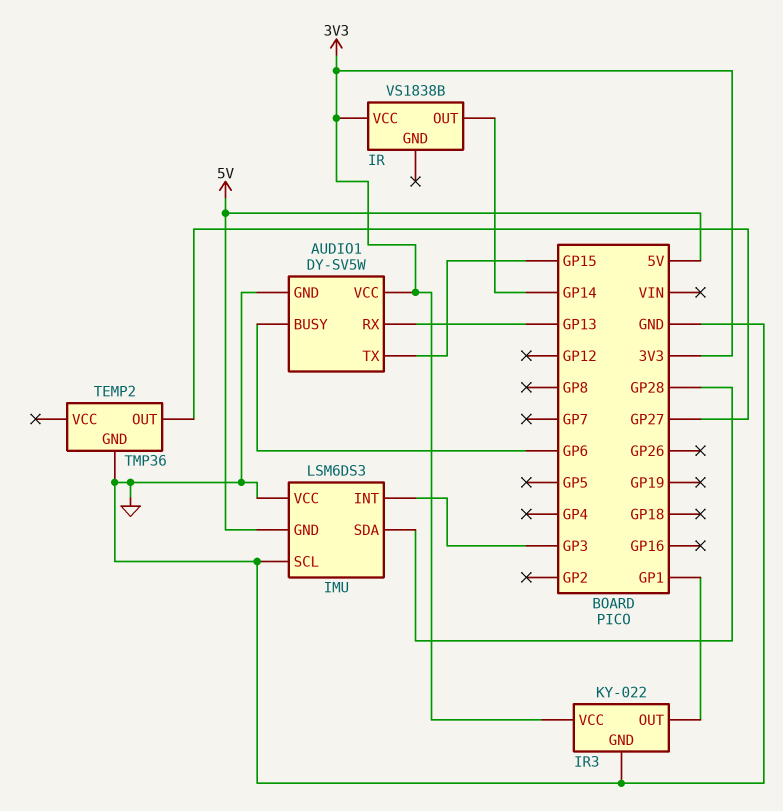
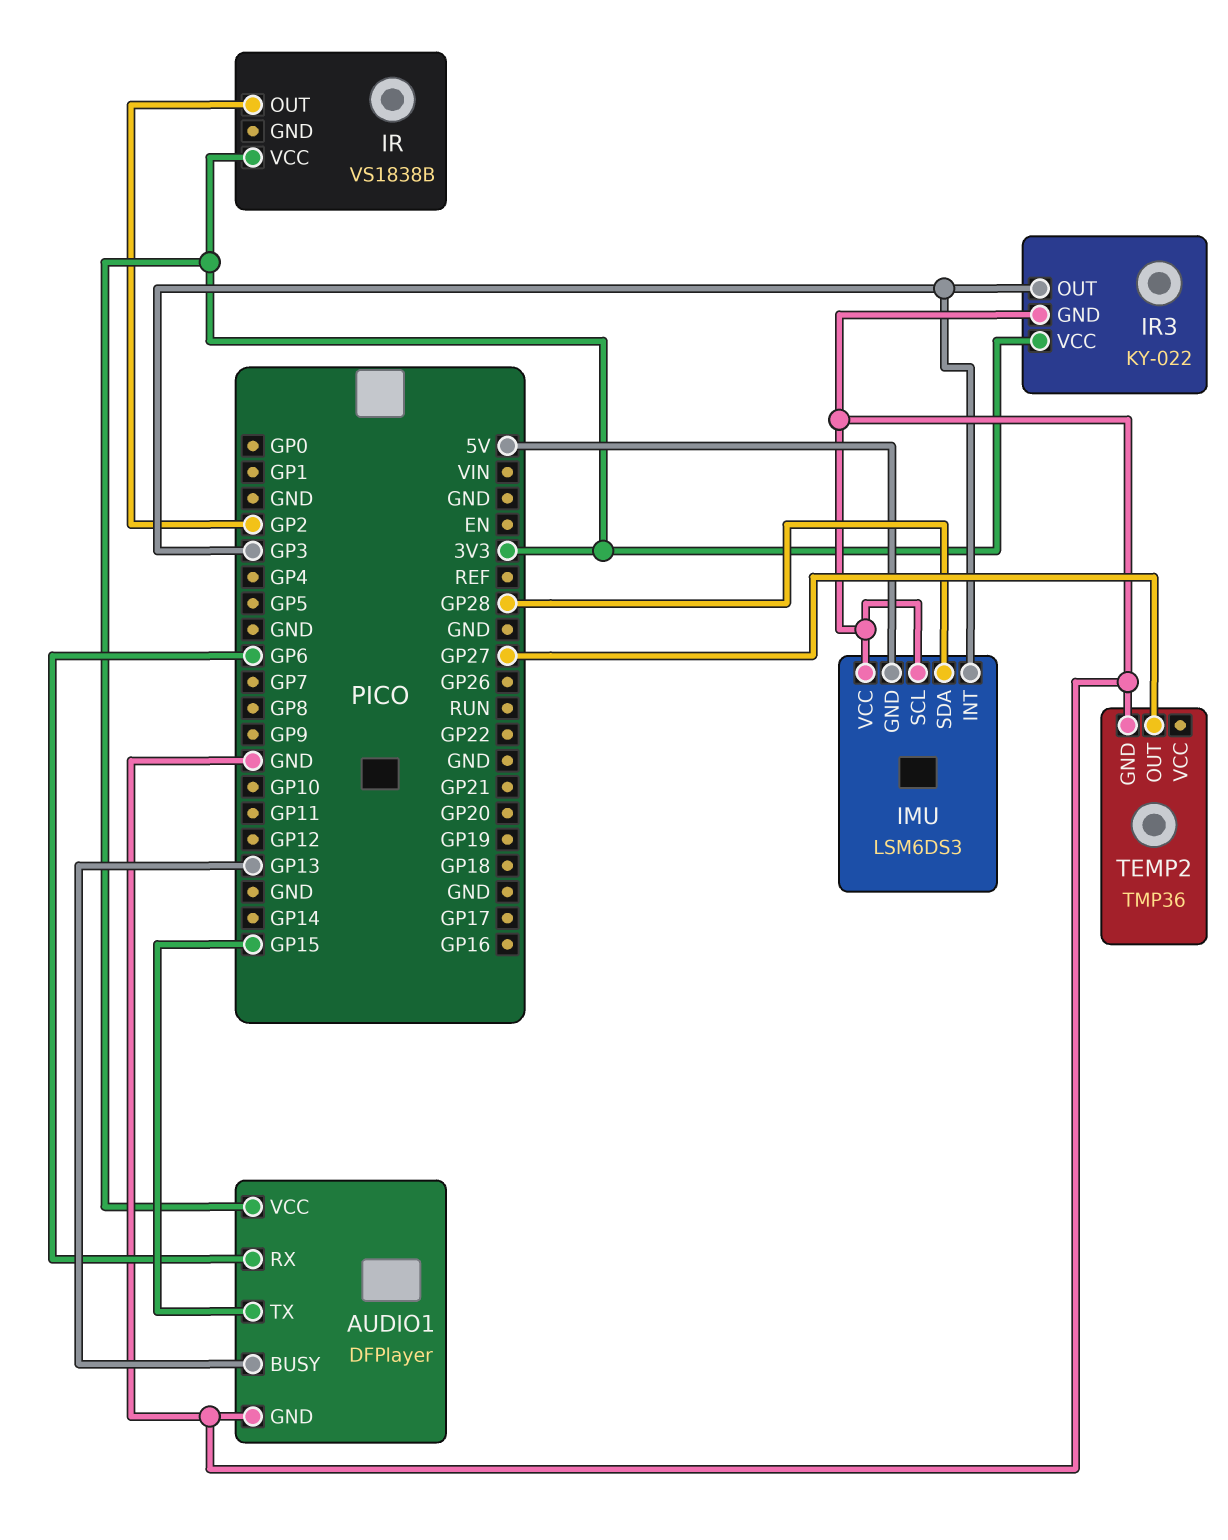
AUDIO1: DY-SV5W -> DFPlayer
AUDIO1 pin BUSY: GP6 -> GP13
AUDIO1 pin RX: GP13 -> GP6
IR pin OUT: GP14 -> GP2
IR3 pin OUT: GP1 -> GP3

